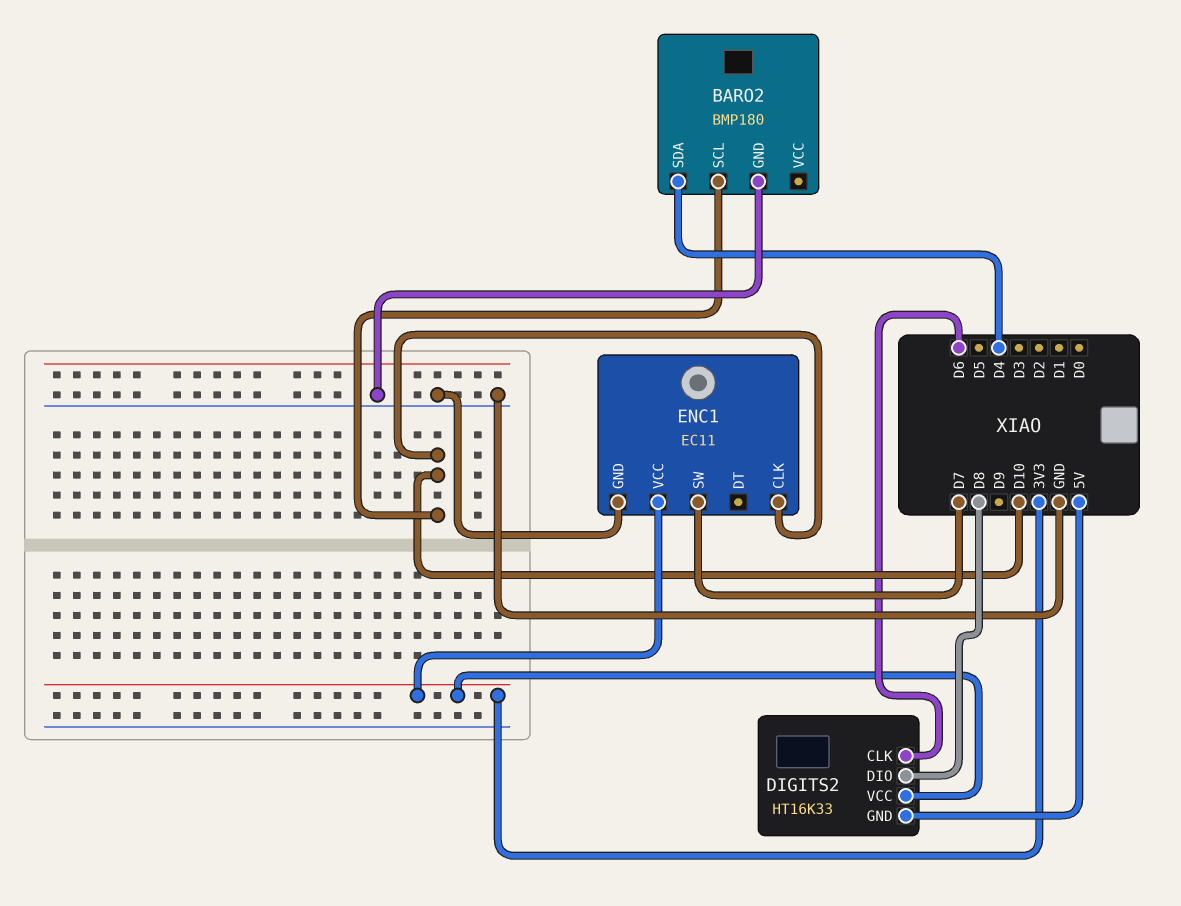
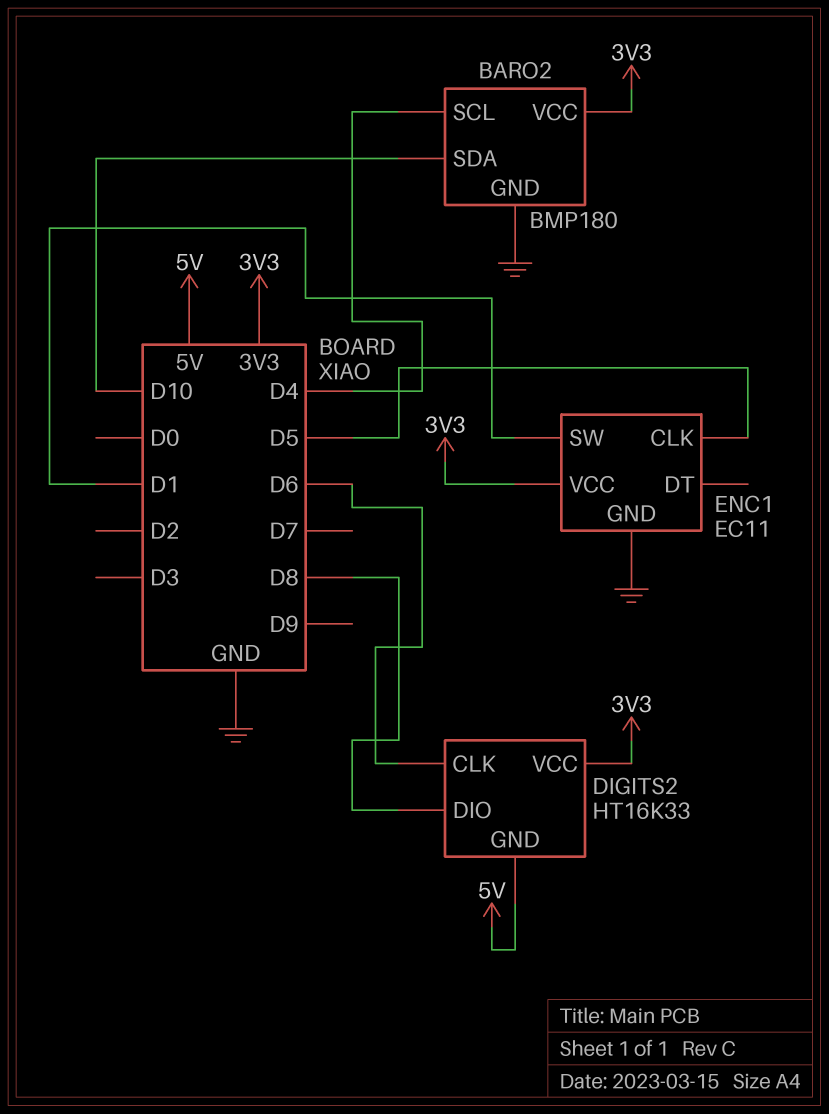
BARO2 pin SCL: D10 -> D4
BARO2 pin SDA: D4 -> D10
BARO2 pin VCC: none -> 3V3
ENC1 pin CLK: D10 -> D5
ENC1 pin SW: D7 -> D1

